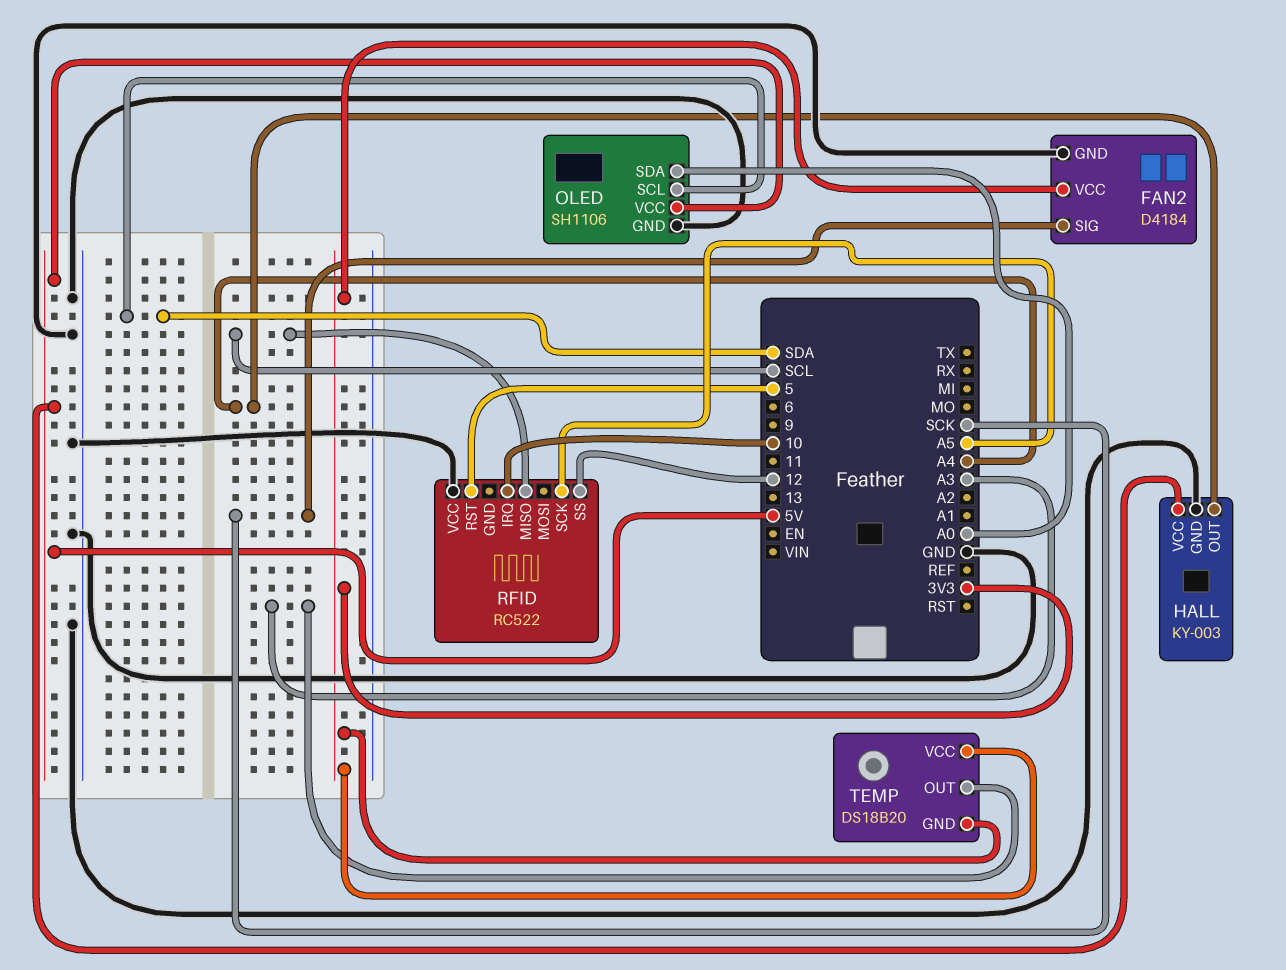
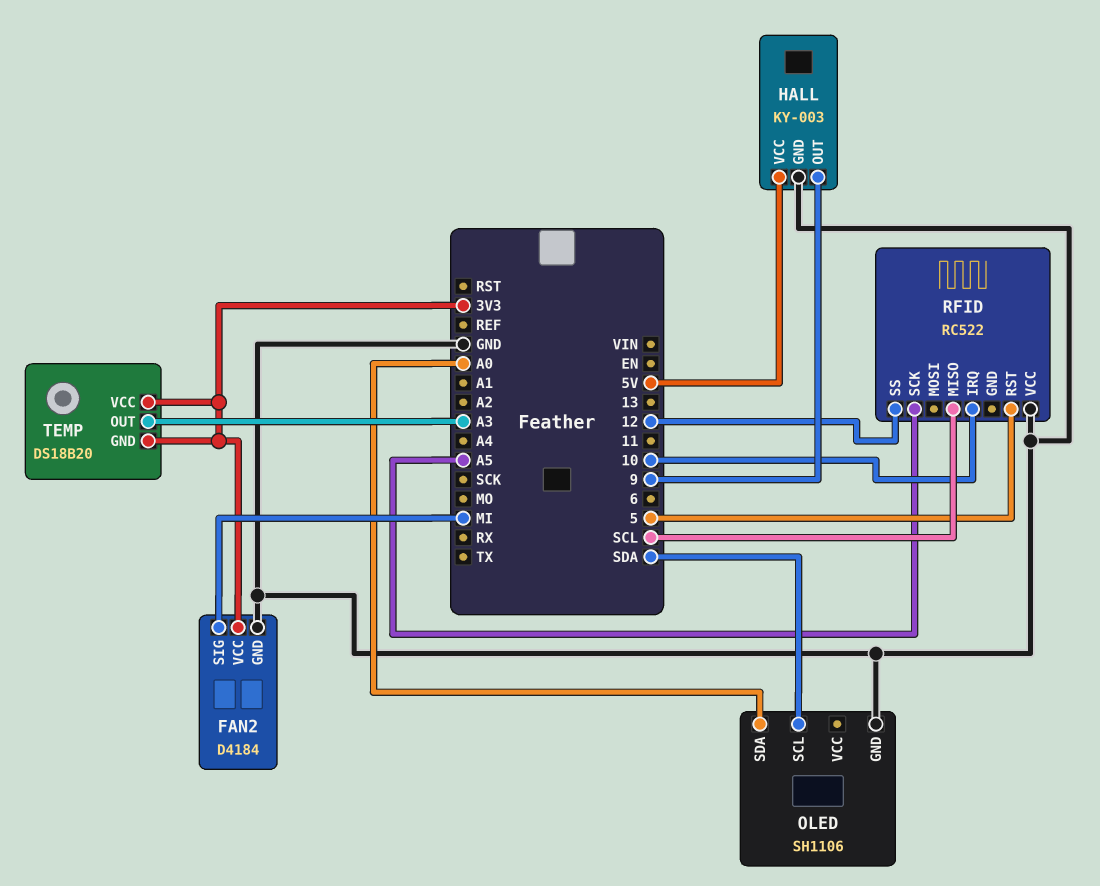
FAN2 pin SIG: SCK -> MI
HALL pin OUT: A4 -> 9
OLED pin VCC: 5V -> none

